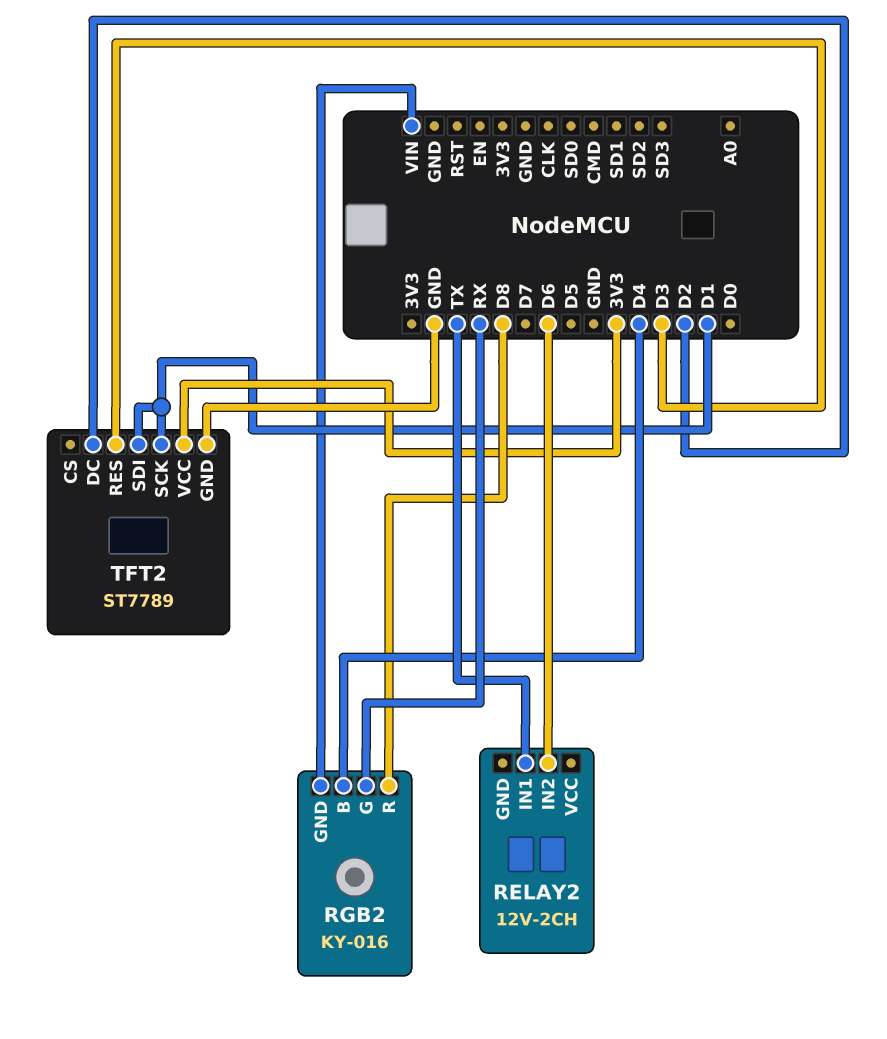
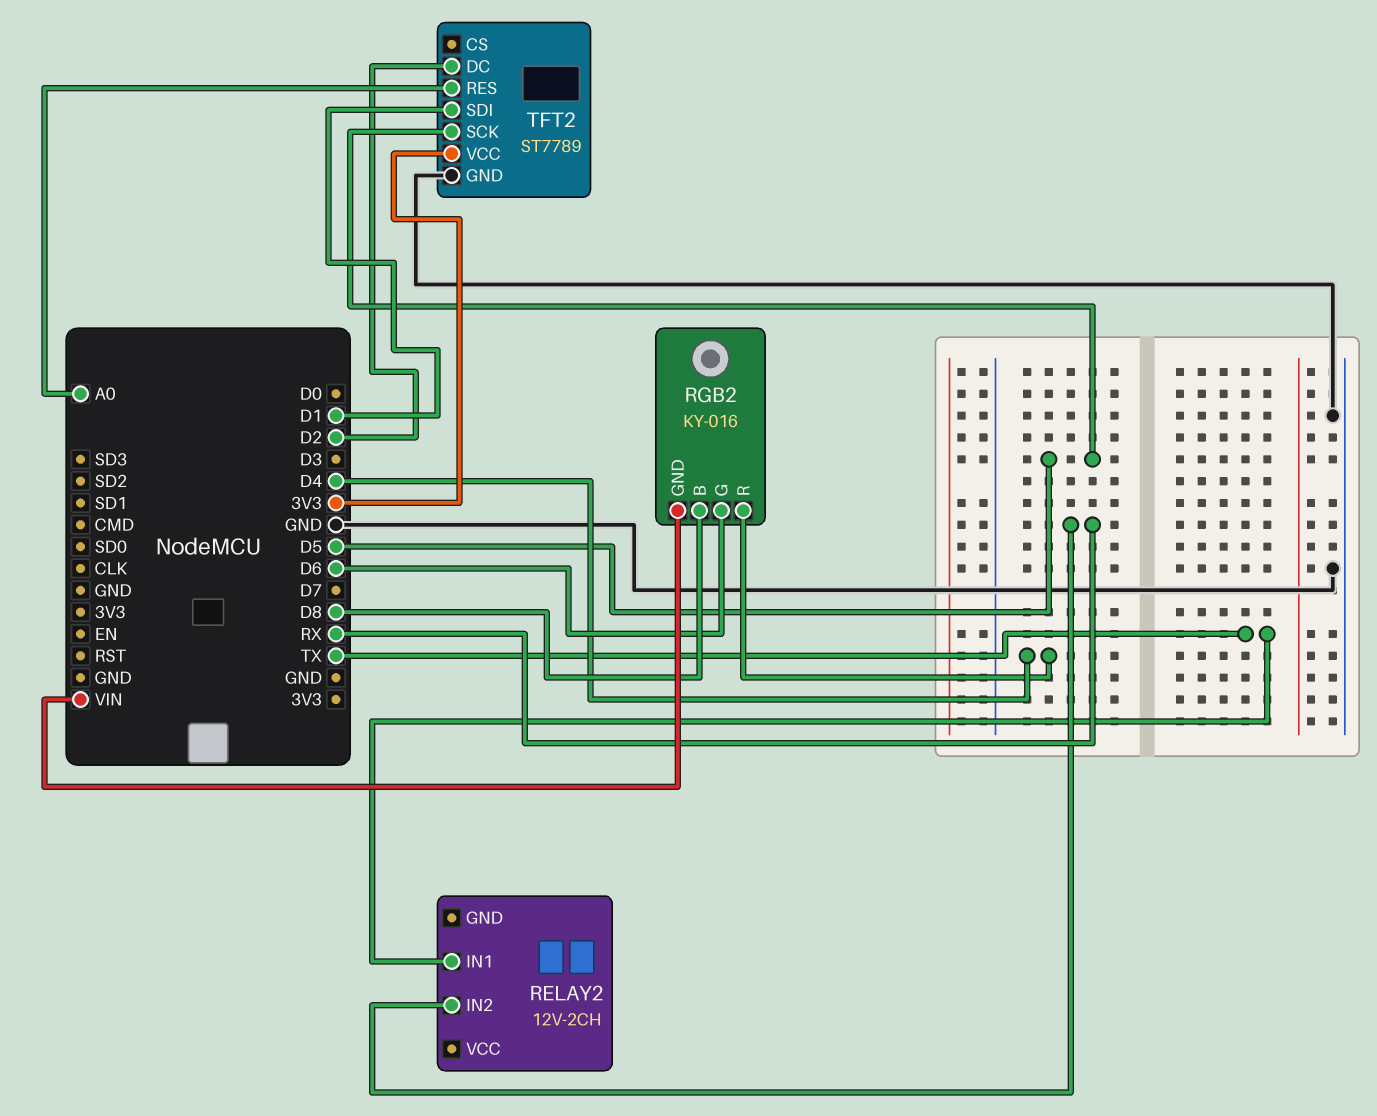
RELAY2 pin IN2: D6 -> RX
RGB2 pin B: D4 -> D8
RGB2 pin G: RX -> D6
RGB2 pin R: D8 -> D4
TFT2 pin RES: D3 -> A0
TFT2 pin SCK: D1 -> D5

